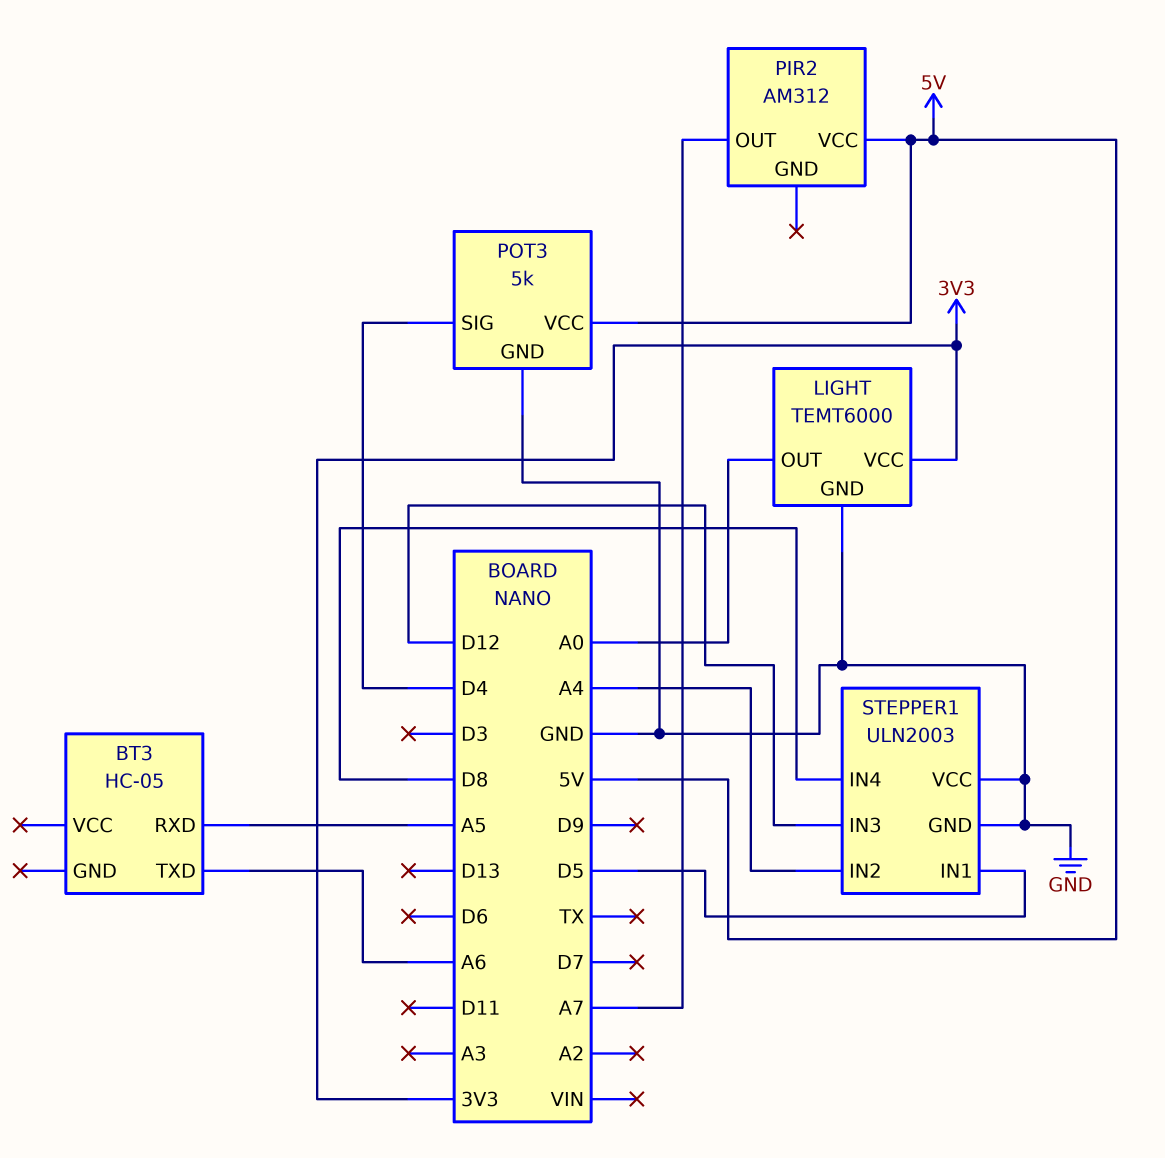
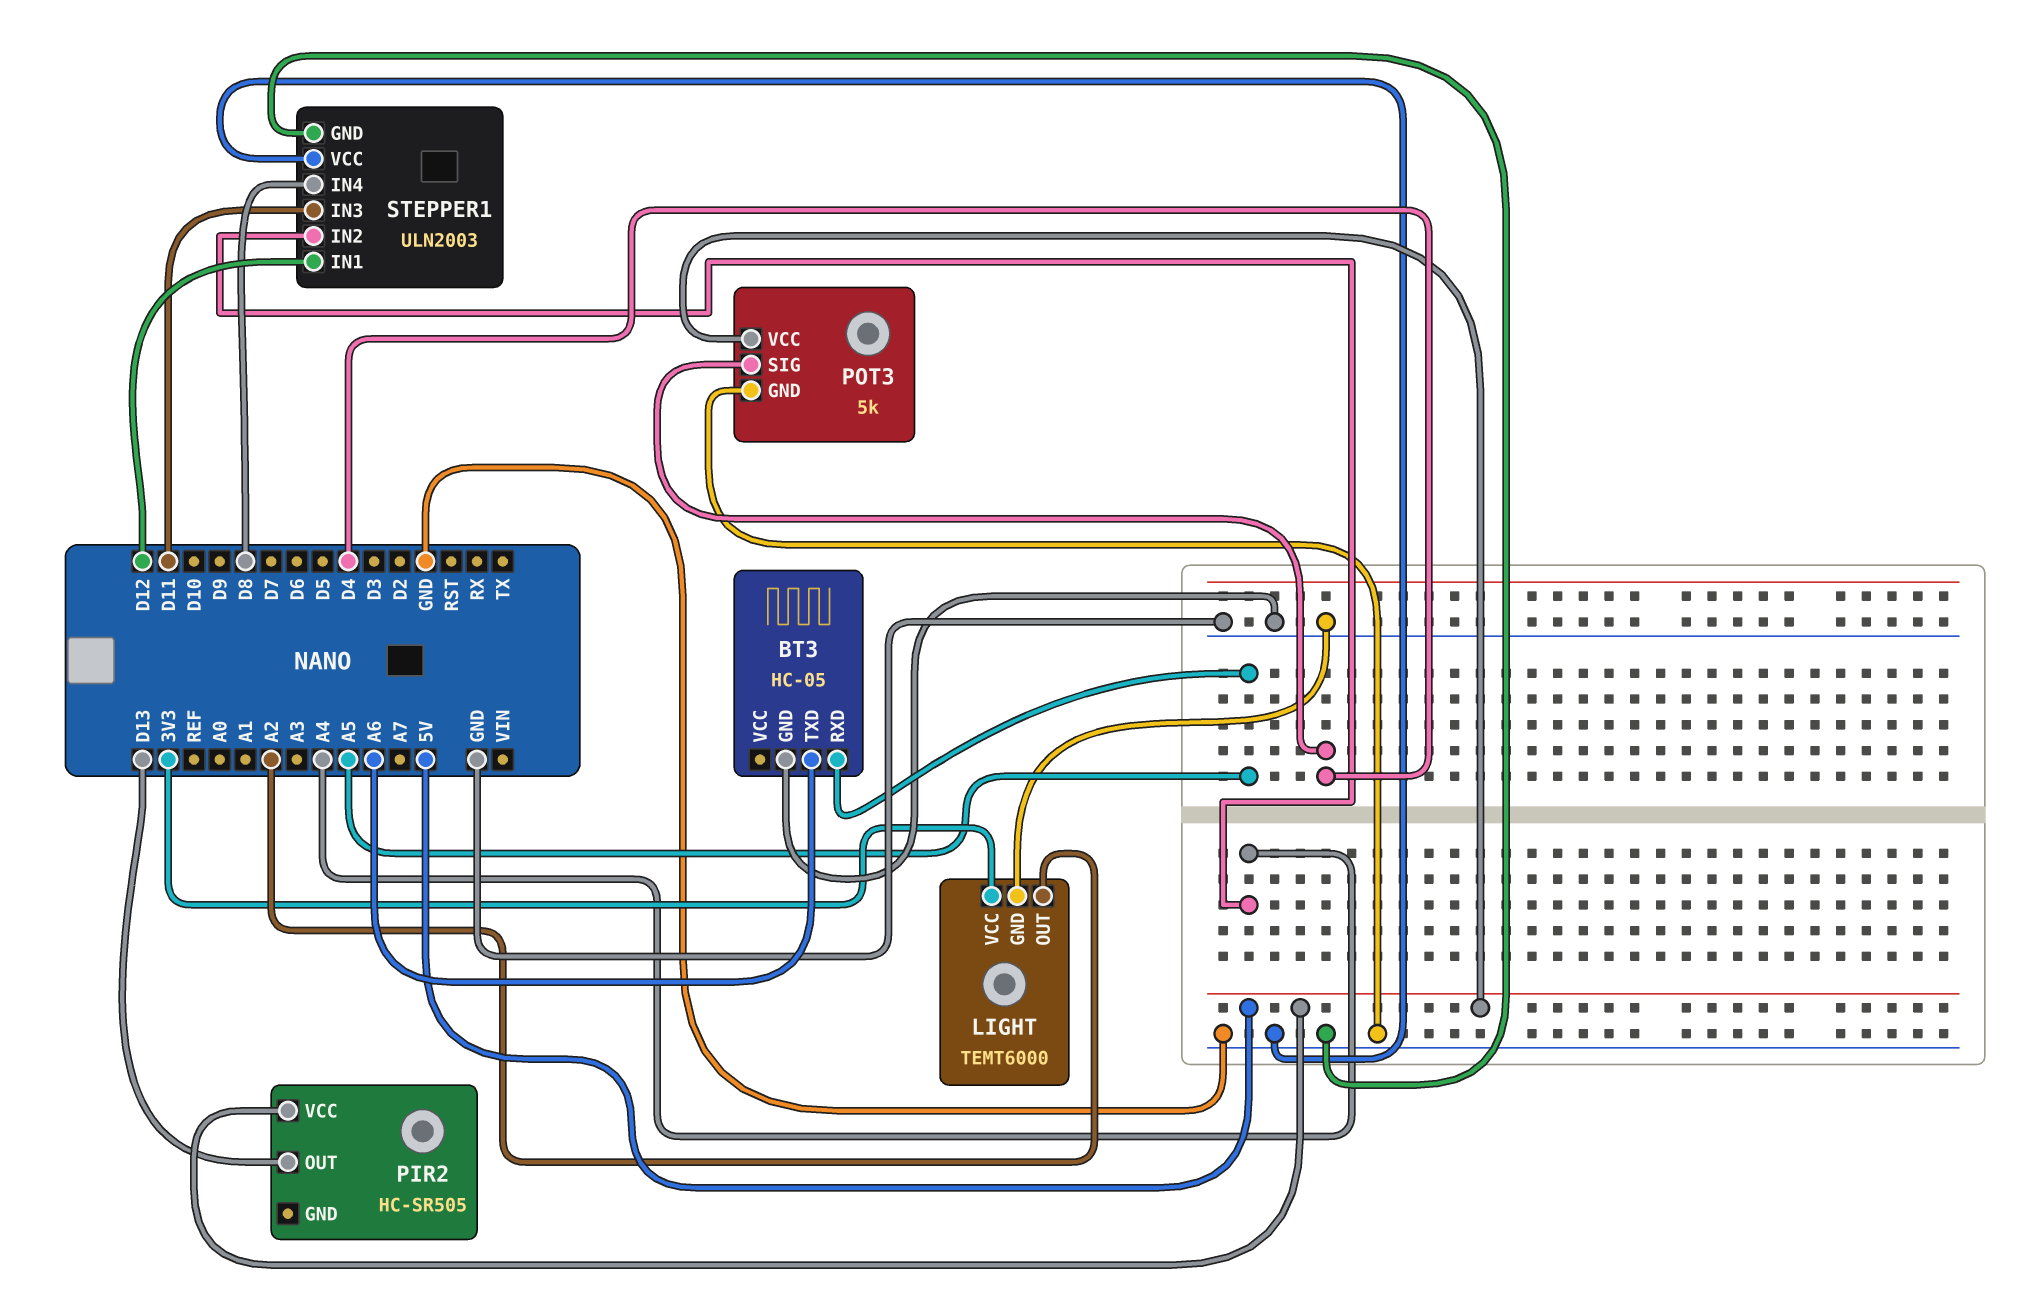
BT3 pin GND: none -> GND
LIGHT pin OUT: A0 -> A2
PIR2: AM312 -> HC-SR505
PIR2 pin OUT: A7 -> D13
STEPPER1 pin IN1: D5 -> D12
STEPPER1 pin IN3: D12 -> D11

